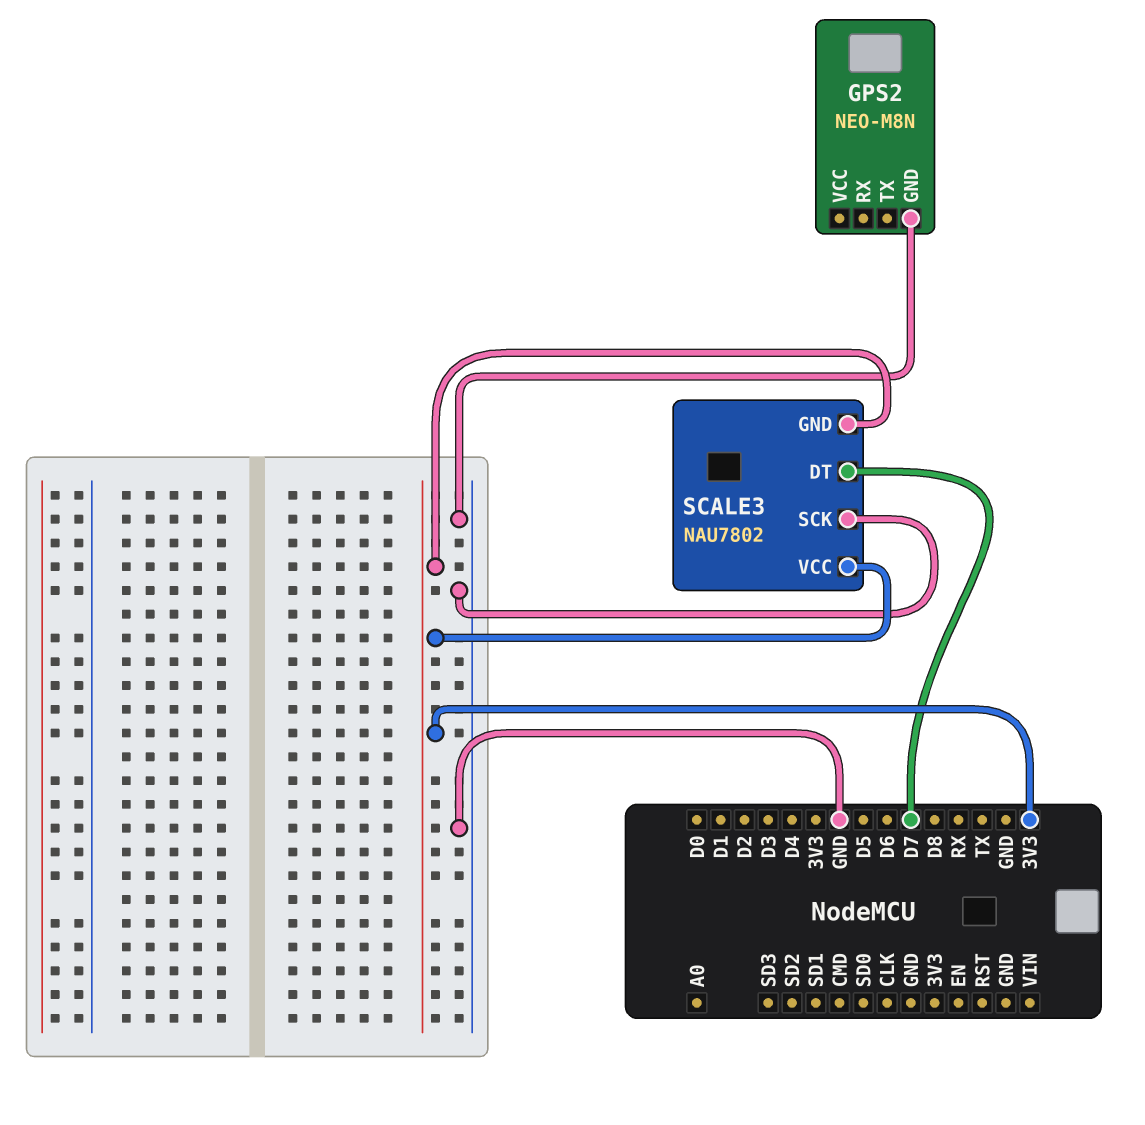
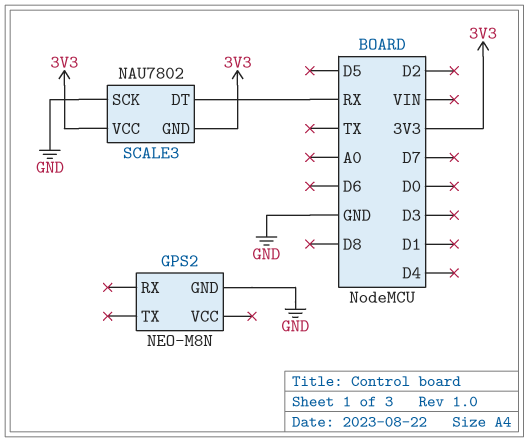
SCALE3 pin DT: D7 -> RX

